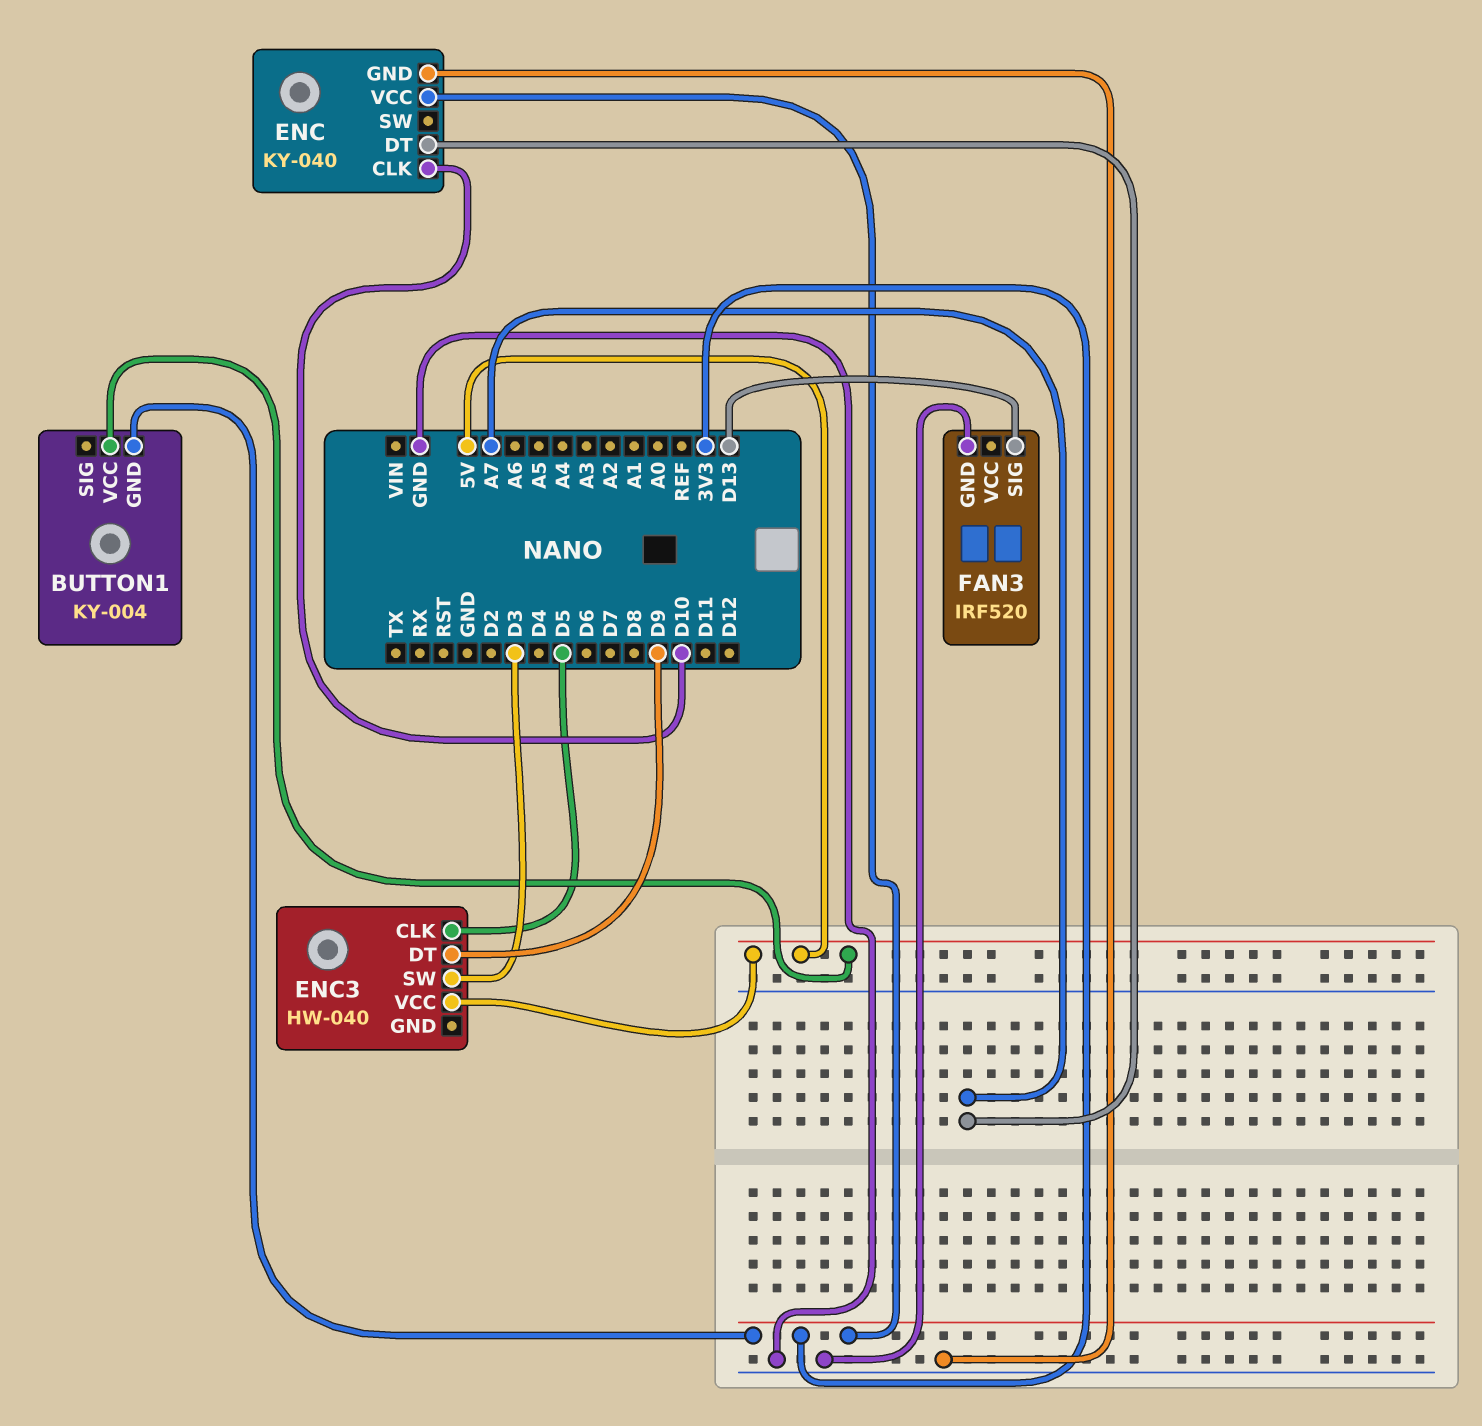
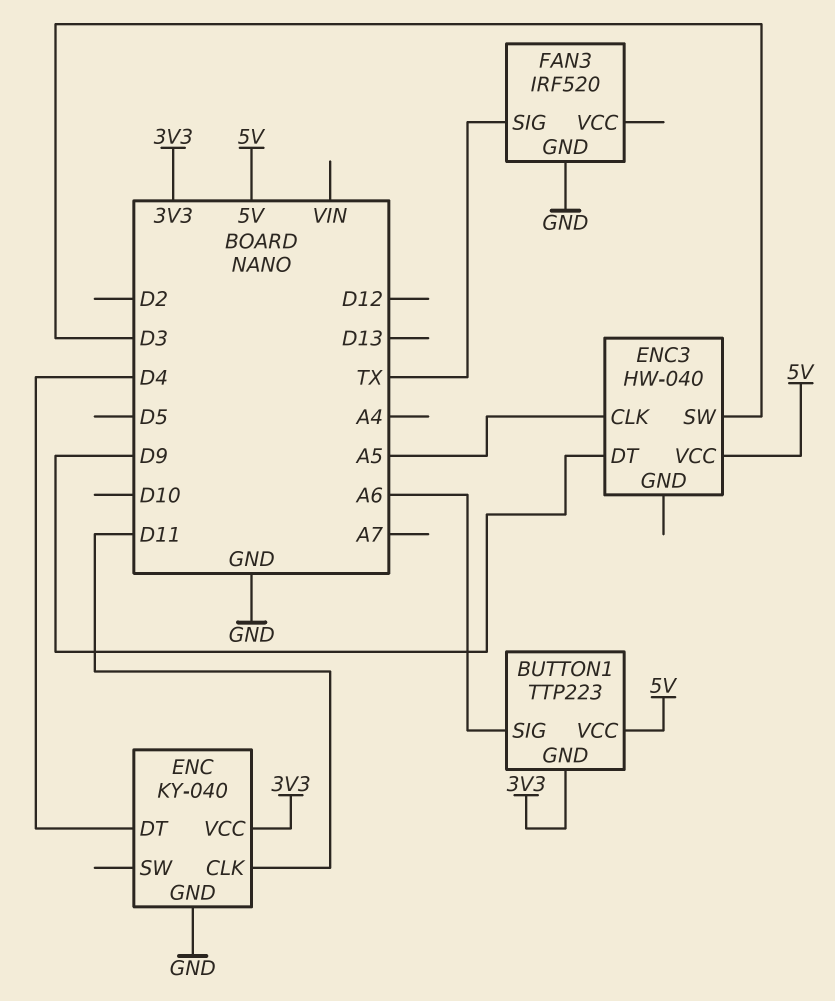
BUTTON1: KY-004 -> TTP223
BUTTON1 pin SIG: none -> A6
ENC pin CLK: D10 -> D11
ENC pin DT: A7 -> D4
ENC3 pin CLK: D5 -> A5
FAN3 pin SIG: D13 -> TX

